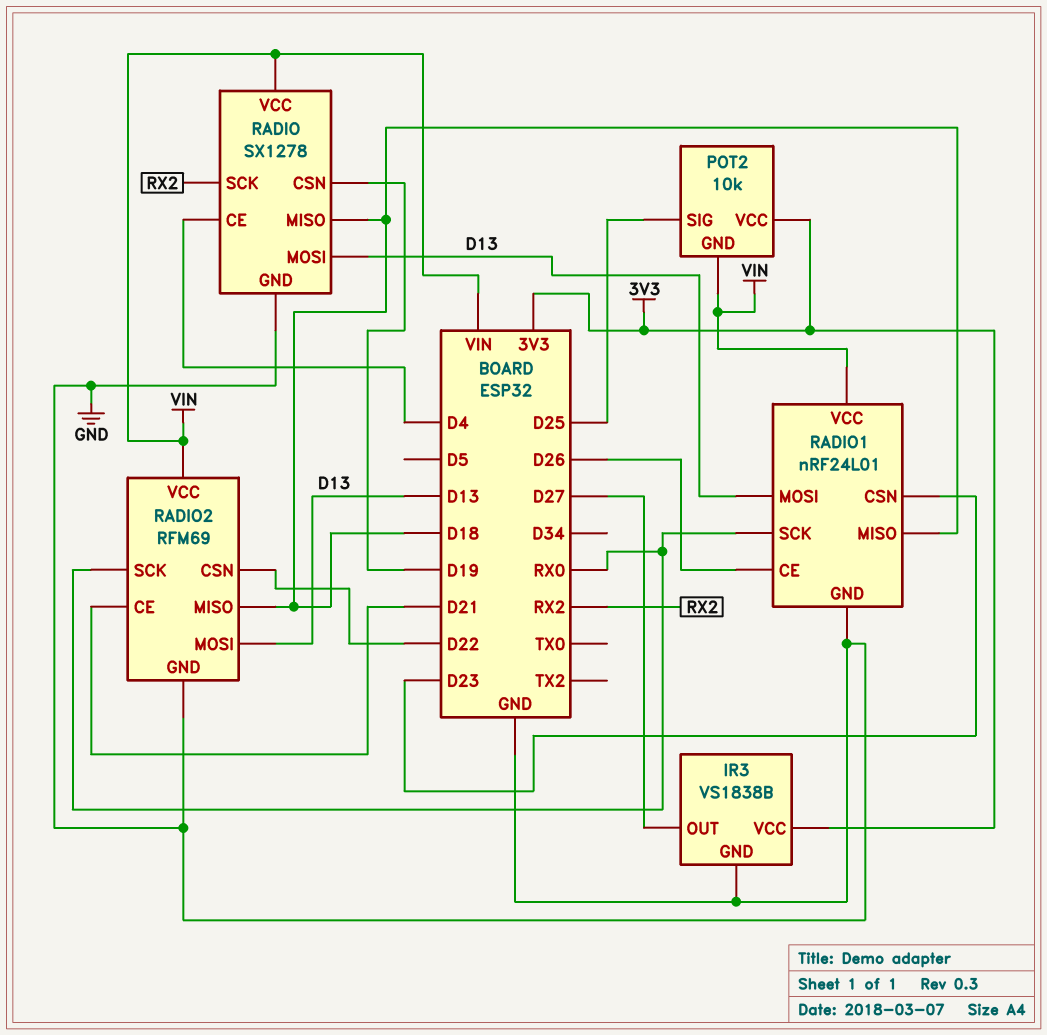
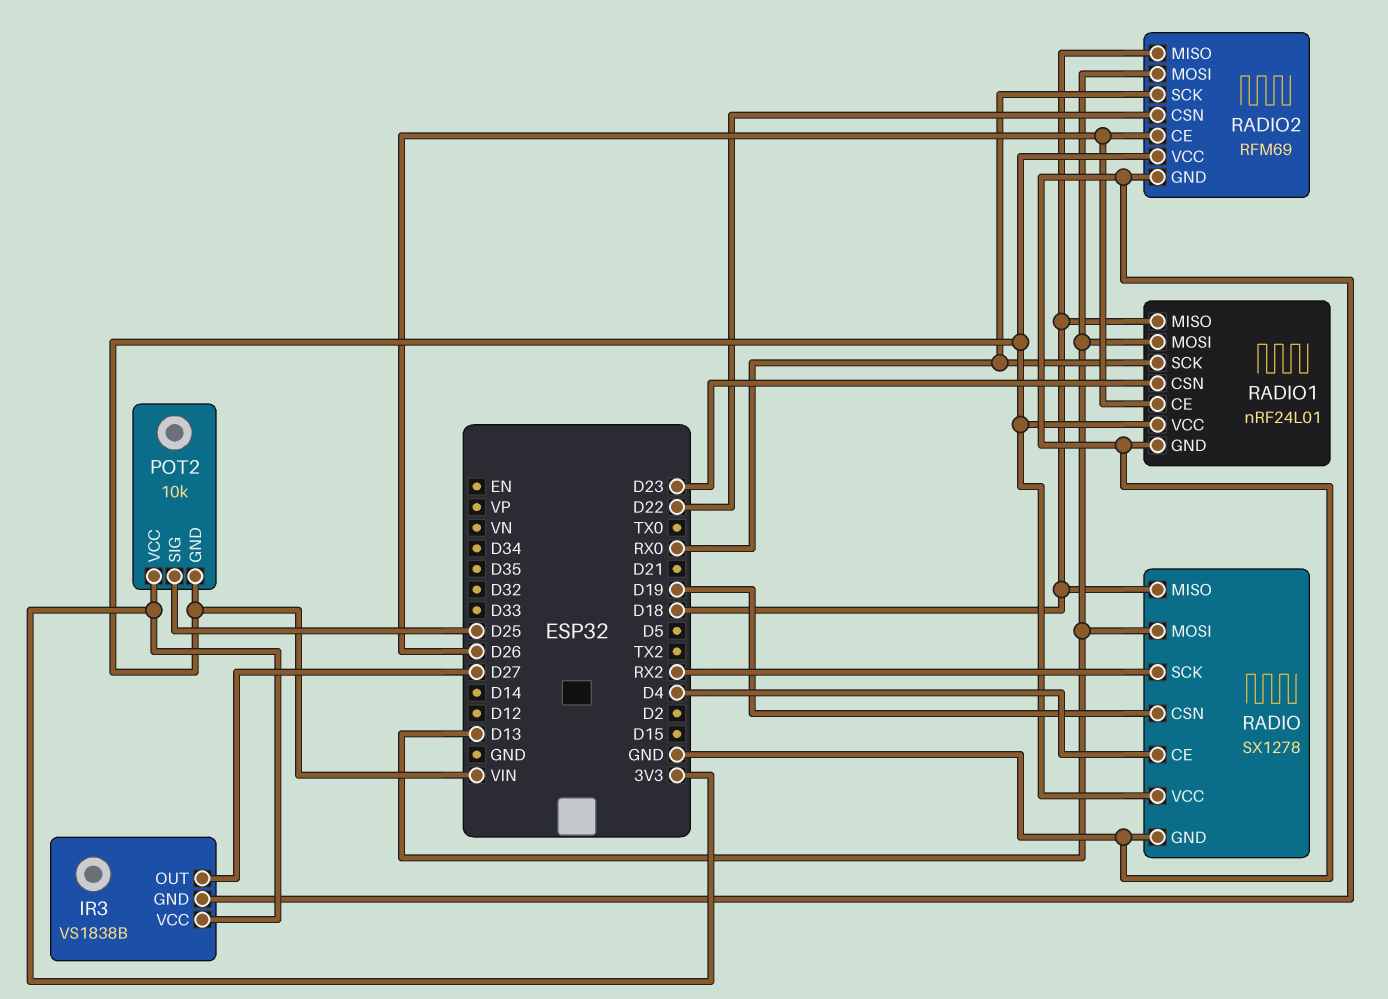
RADIO2 pin CE: D21 -> D26

